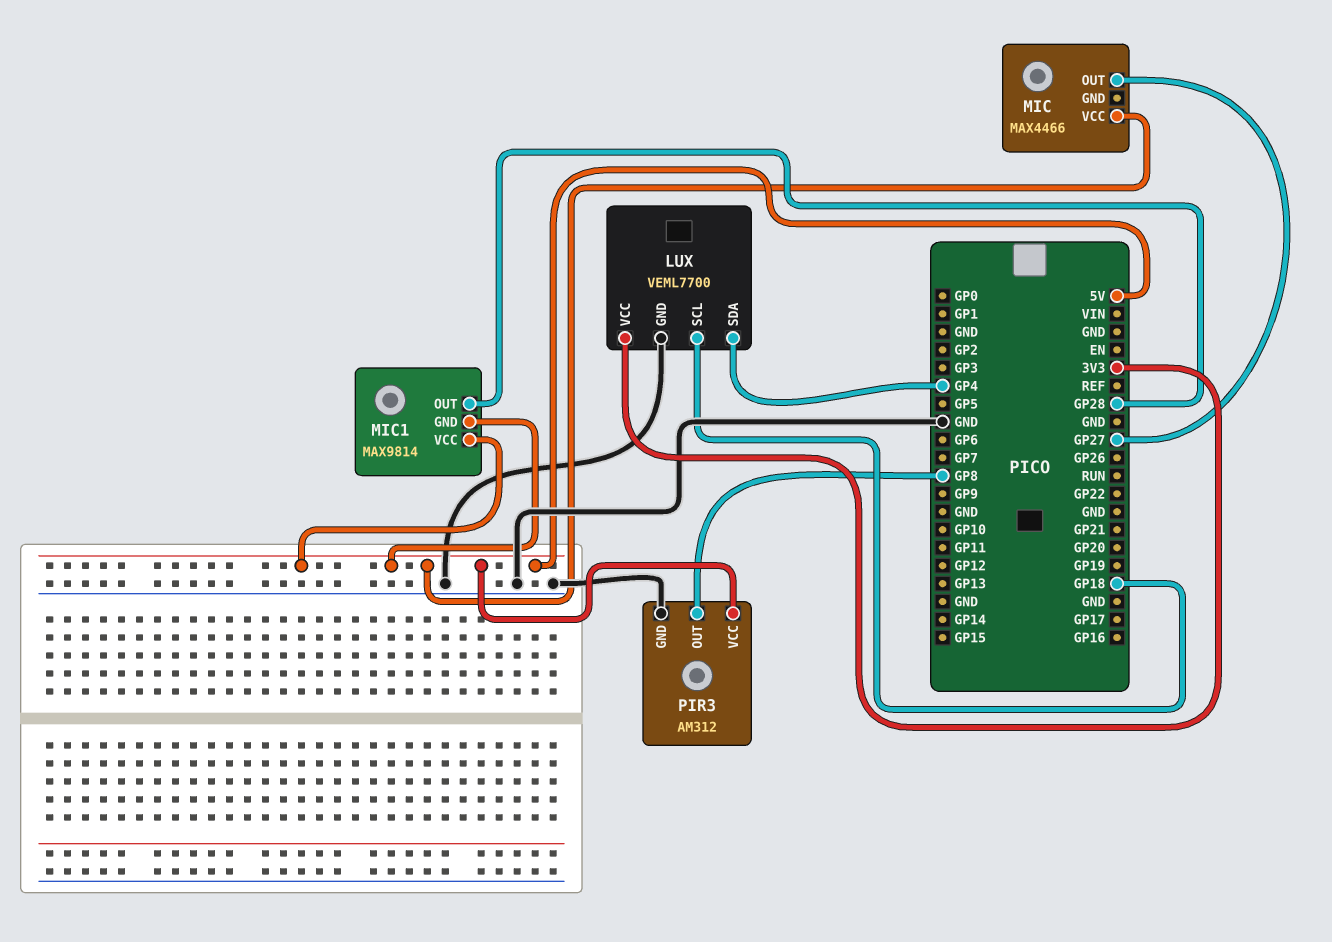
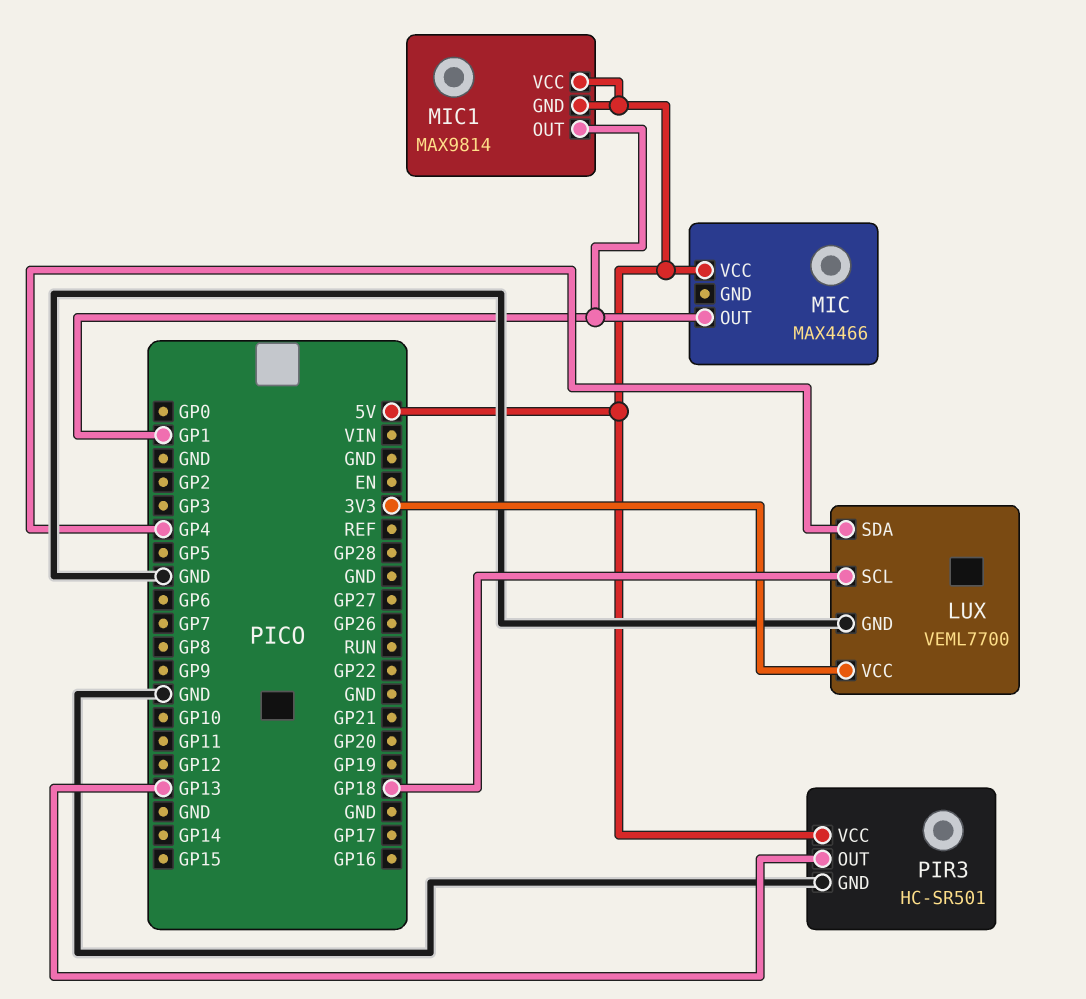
MIC pin OUT: GP27 -> GP1
MIC1 pin OUT: GP28 -> GP1
PIR3: AM312 -> HC-SR501
PIR3 pin OUT: GP8 -> GP13

